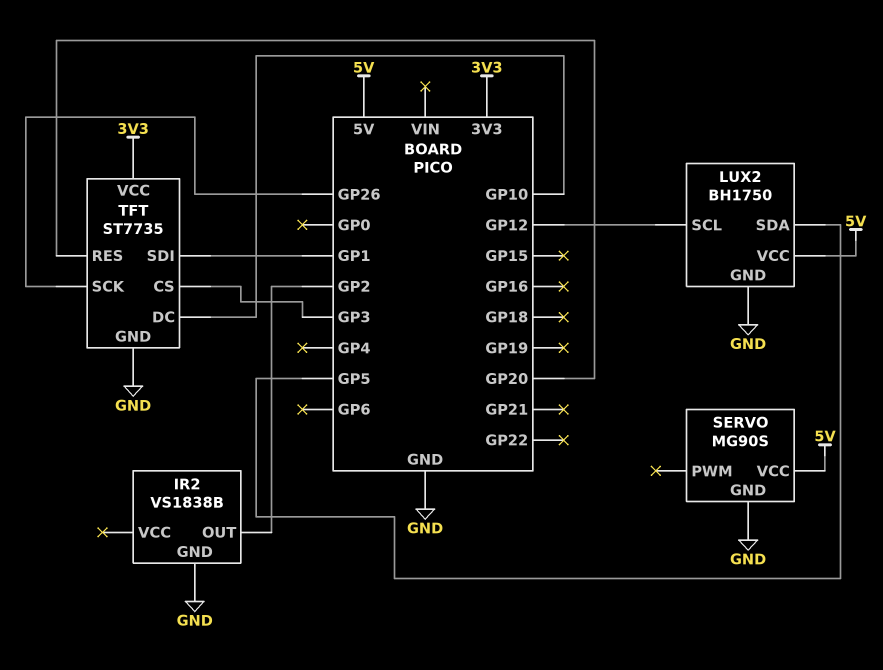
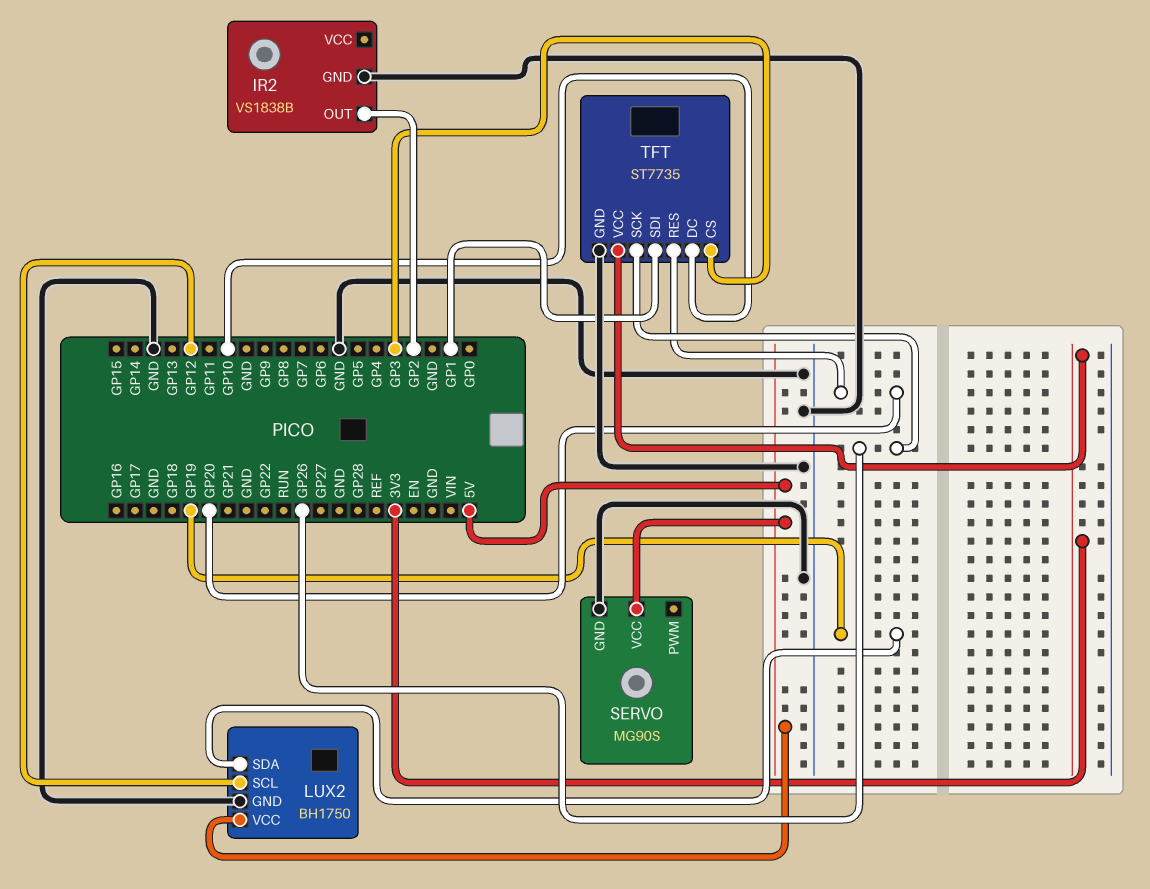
LUX2 pin SDA: GP5 -> GP19

